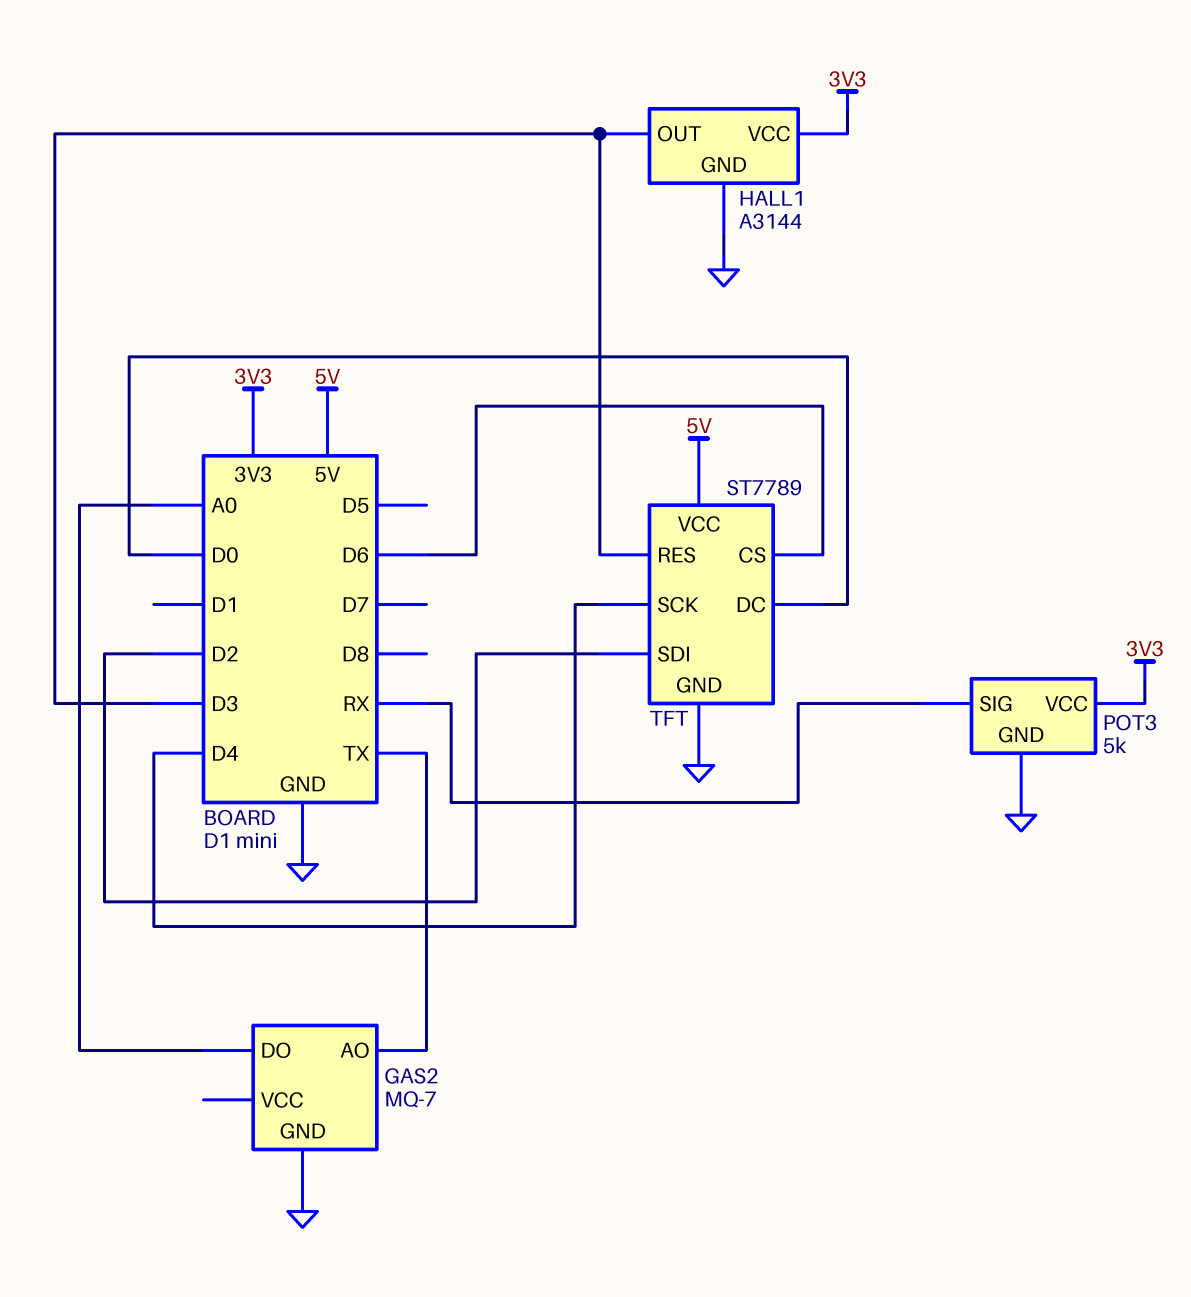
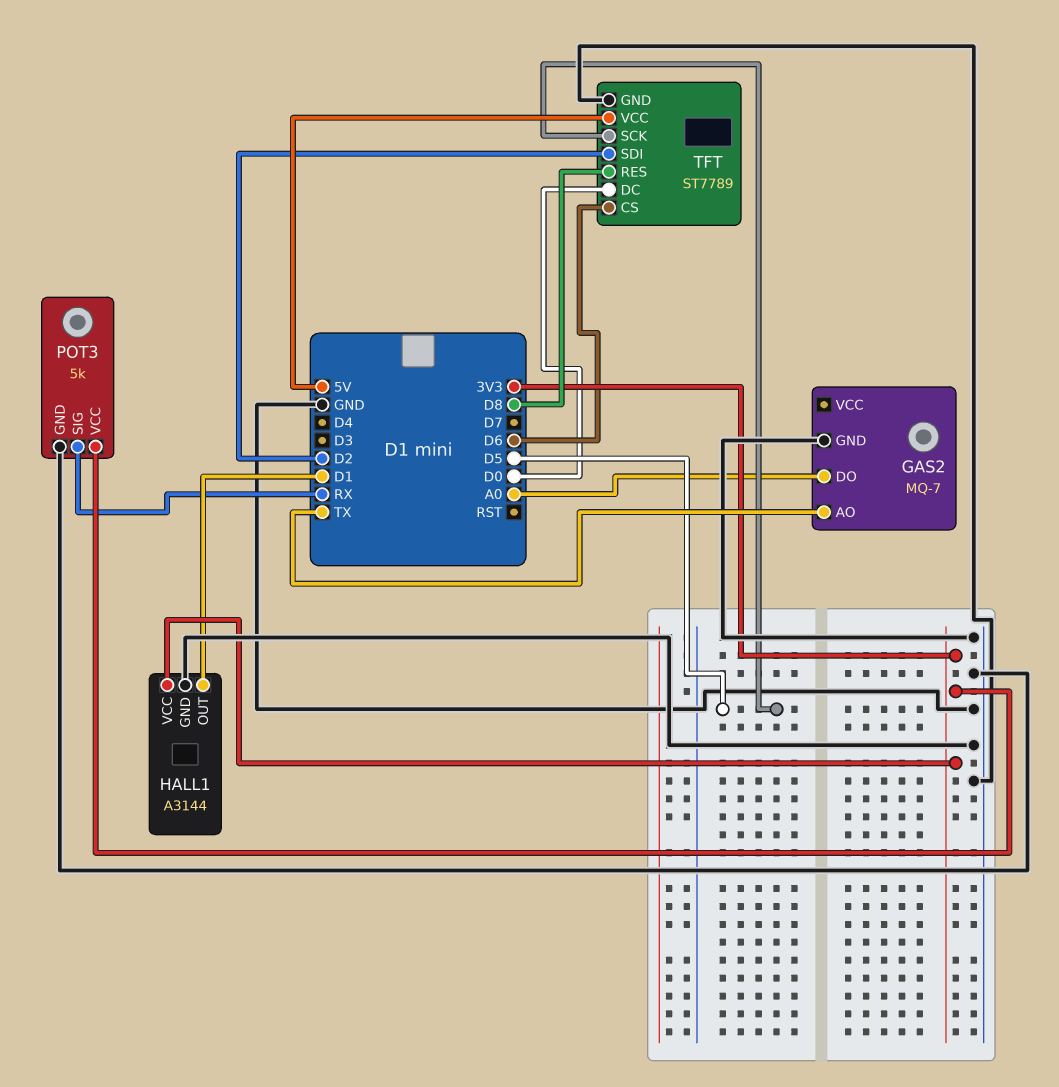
HALL1 pin OUT: D3 -> D1
TFT pin RES: D3 -> D8
TFT pin SCK: D4 -> D5

